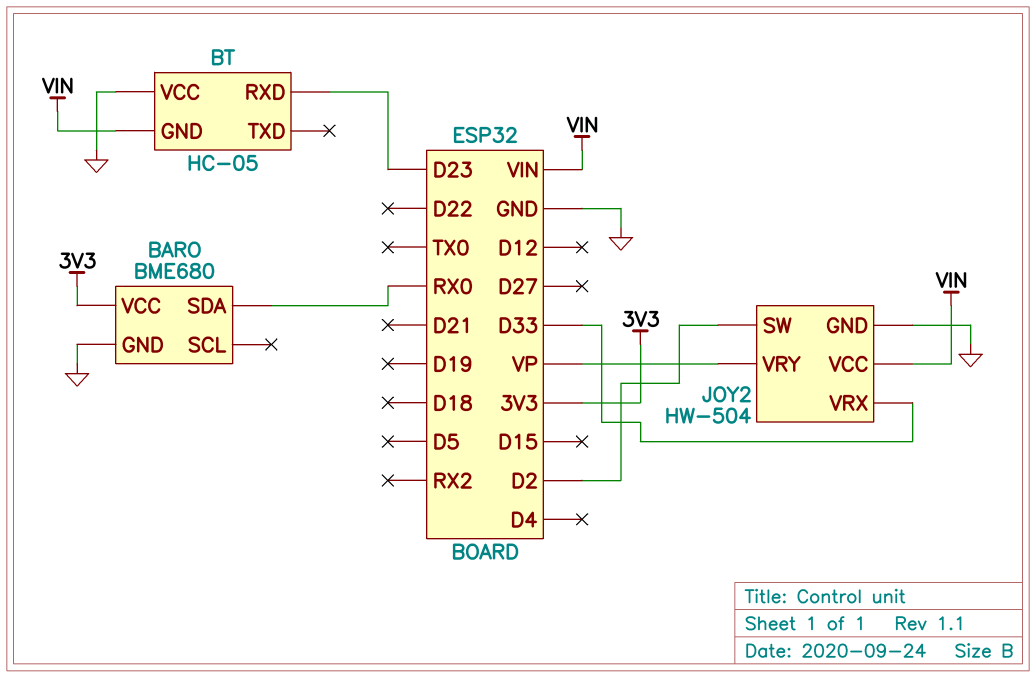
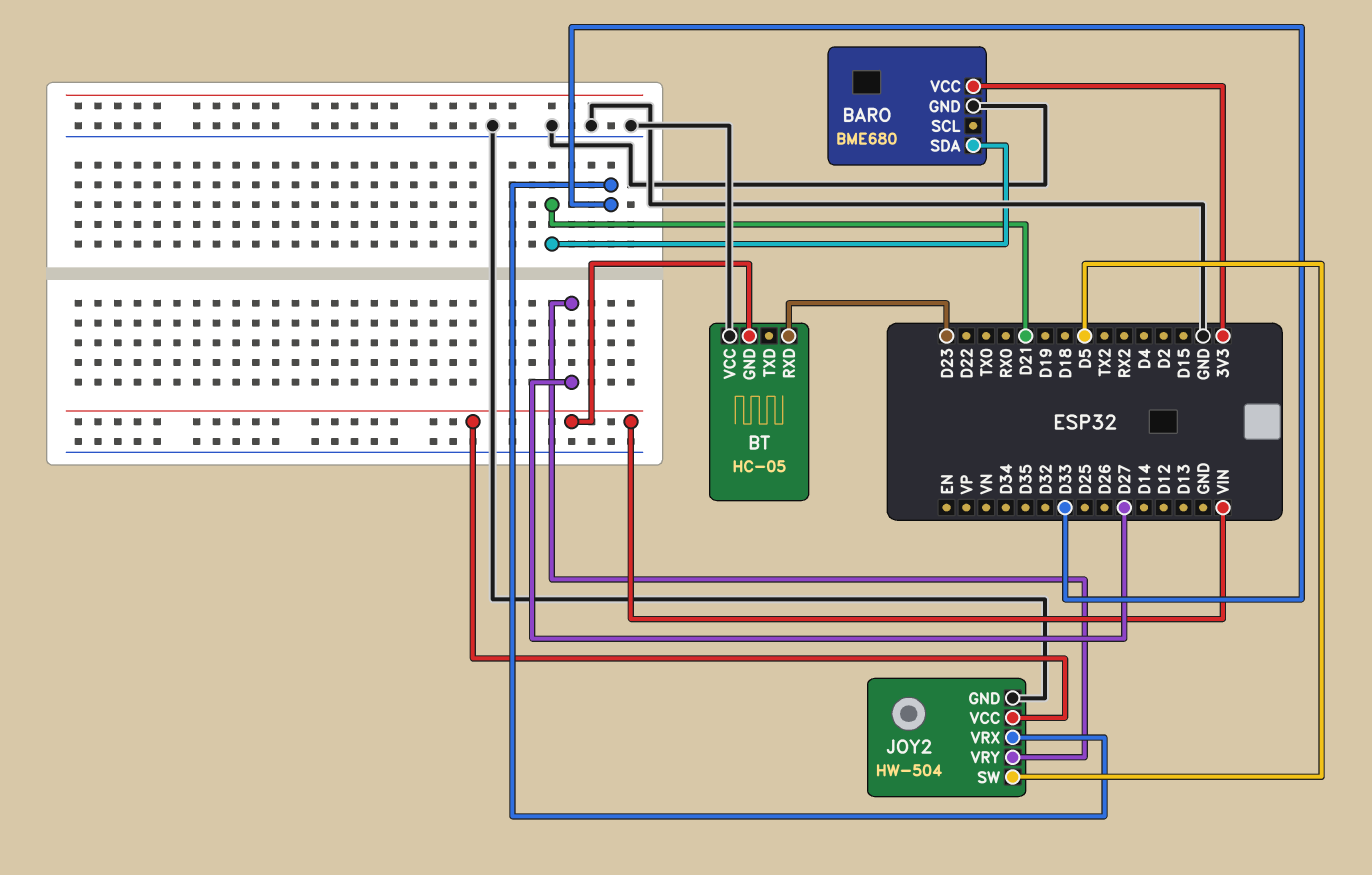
BARO pin SDA: RX0 -> D21
JOY2 pin SW: D2 -> D5
JOY2 pin VRY: VP -> D27

